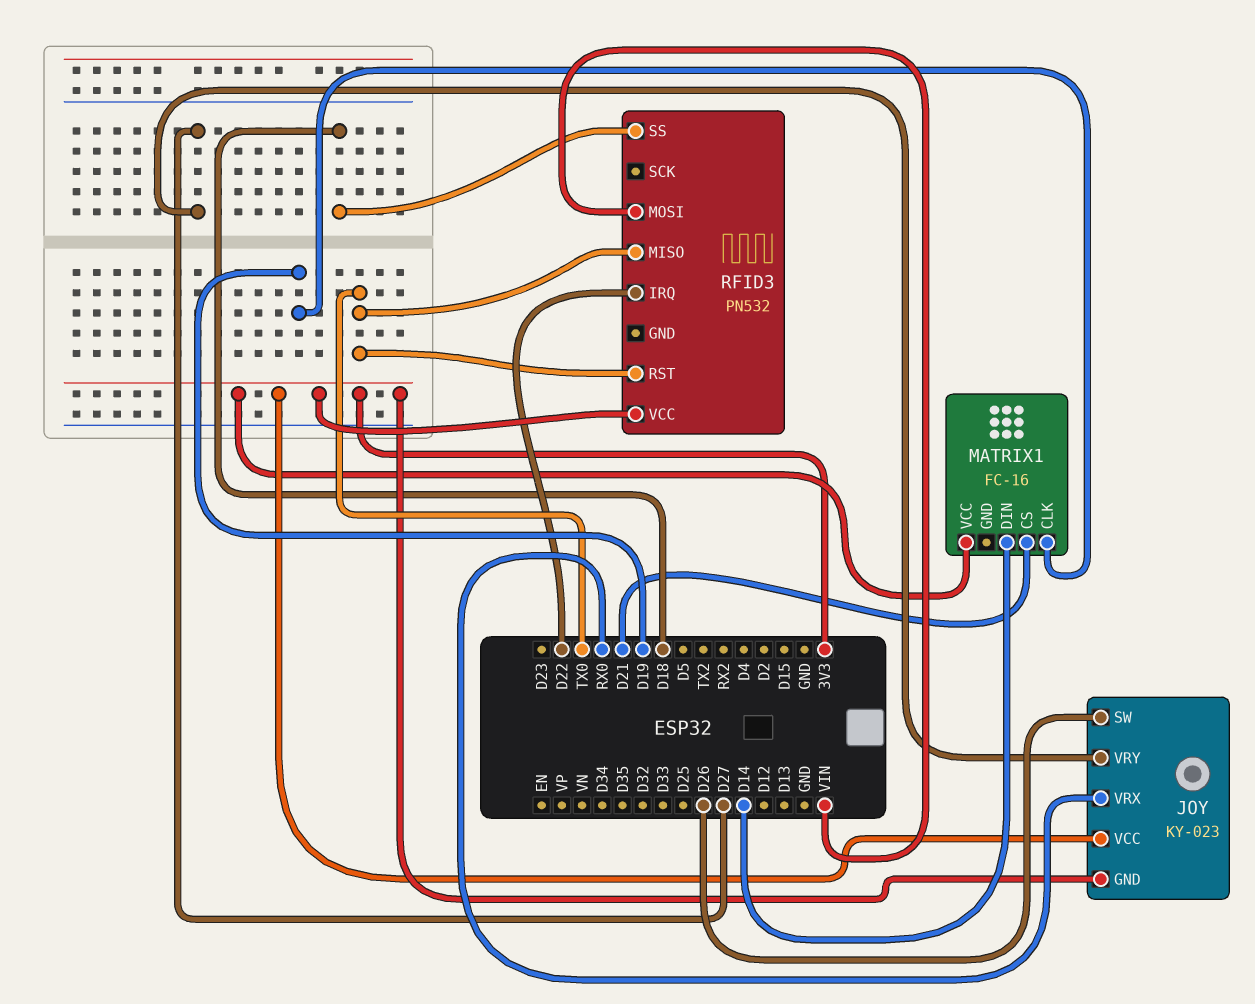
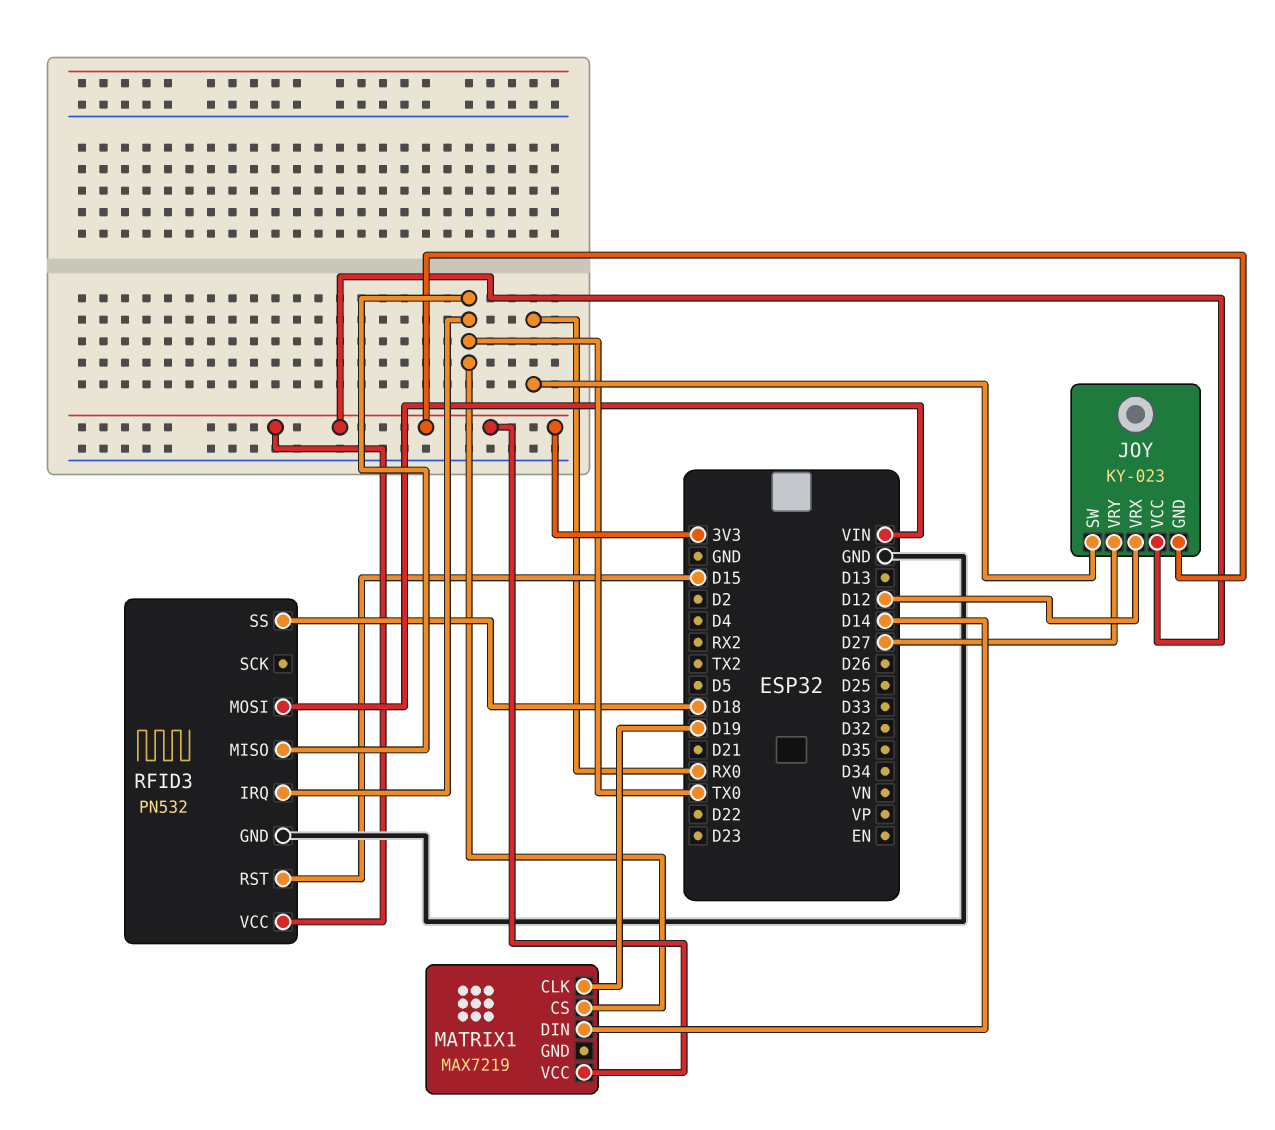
JOY pin SW: D26 -> RX0
JOY pin VRX: RX0 -> D12
MATRIX1: FC-16 -> MAX7219
MATRIX1 pin CS: D21 -> TX0
RFID3 pin GND: none -> GND
RFID3 pin IRQ: D22 -> TX0
RFID3 pin RST: TX0 -> D15

